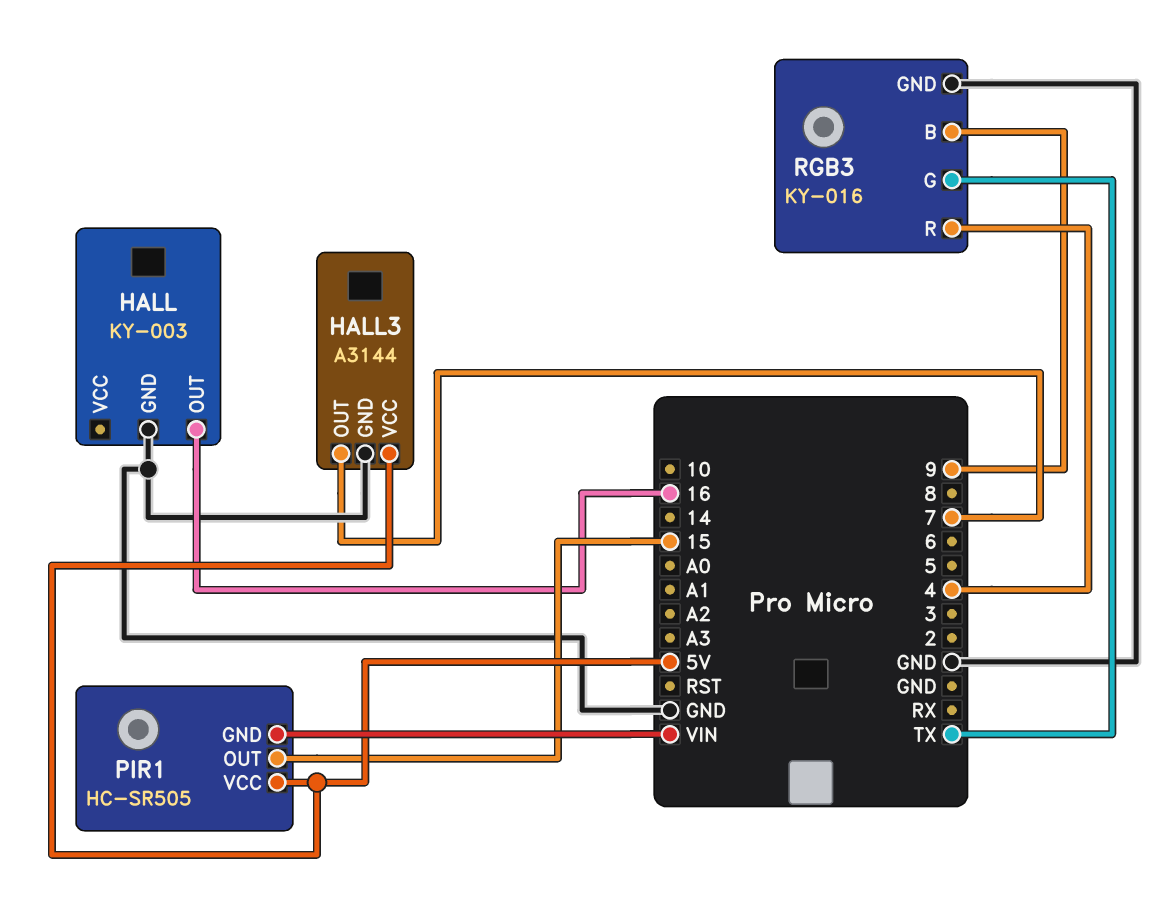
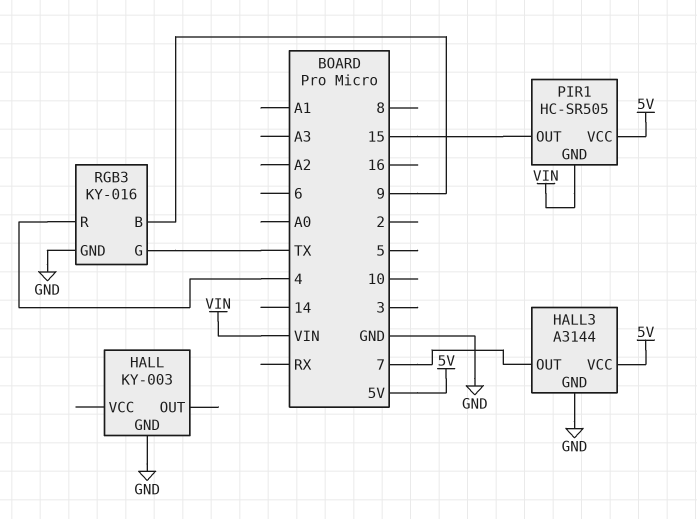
HALL pin OUT: 16 -> none

